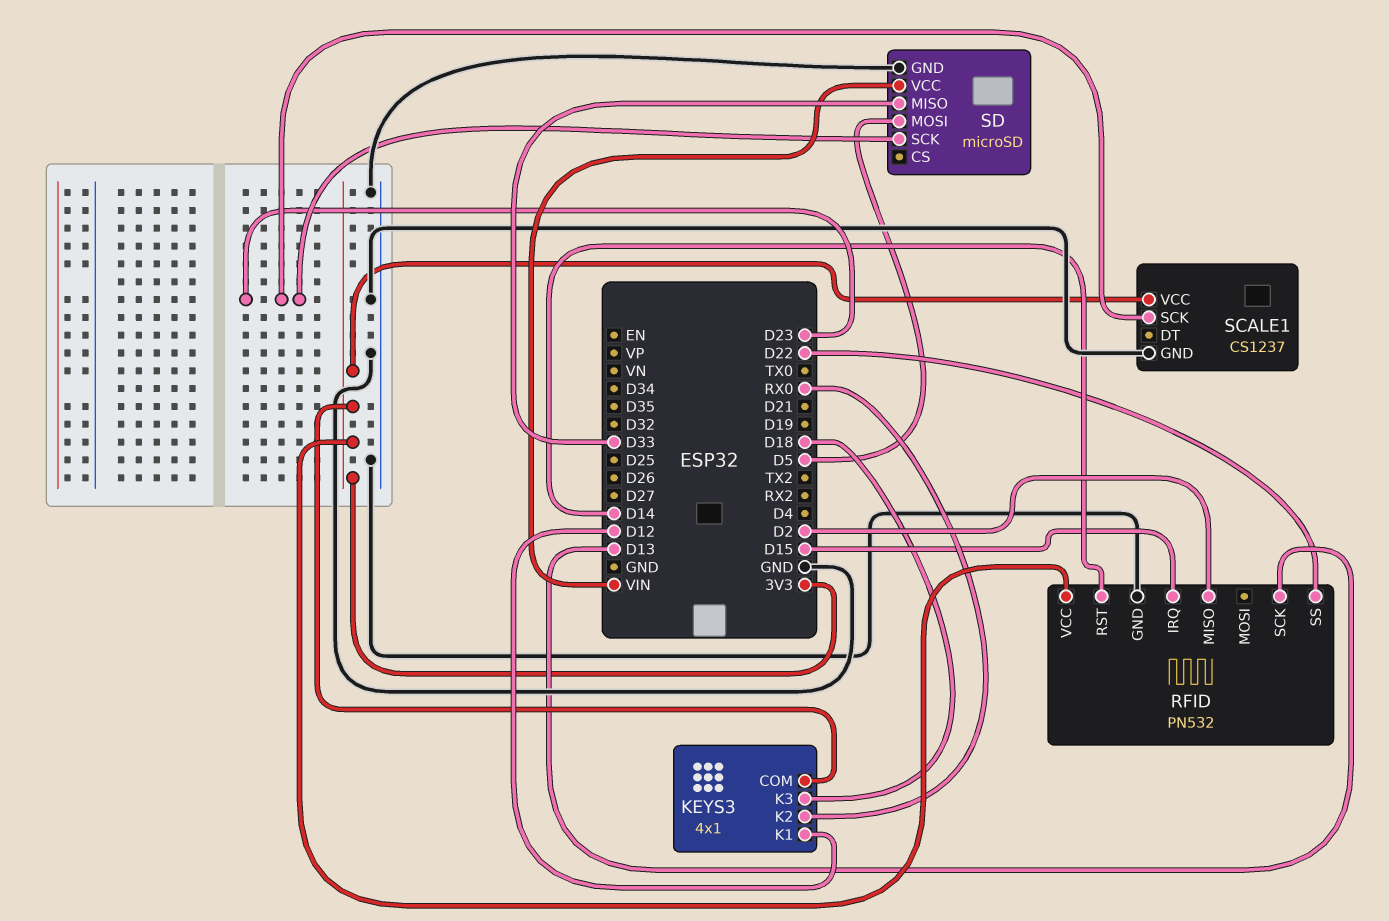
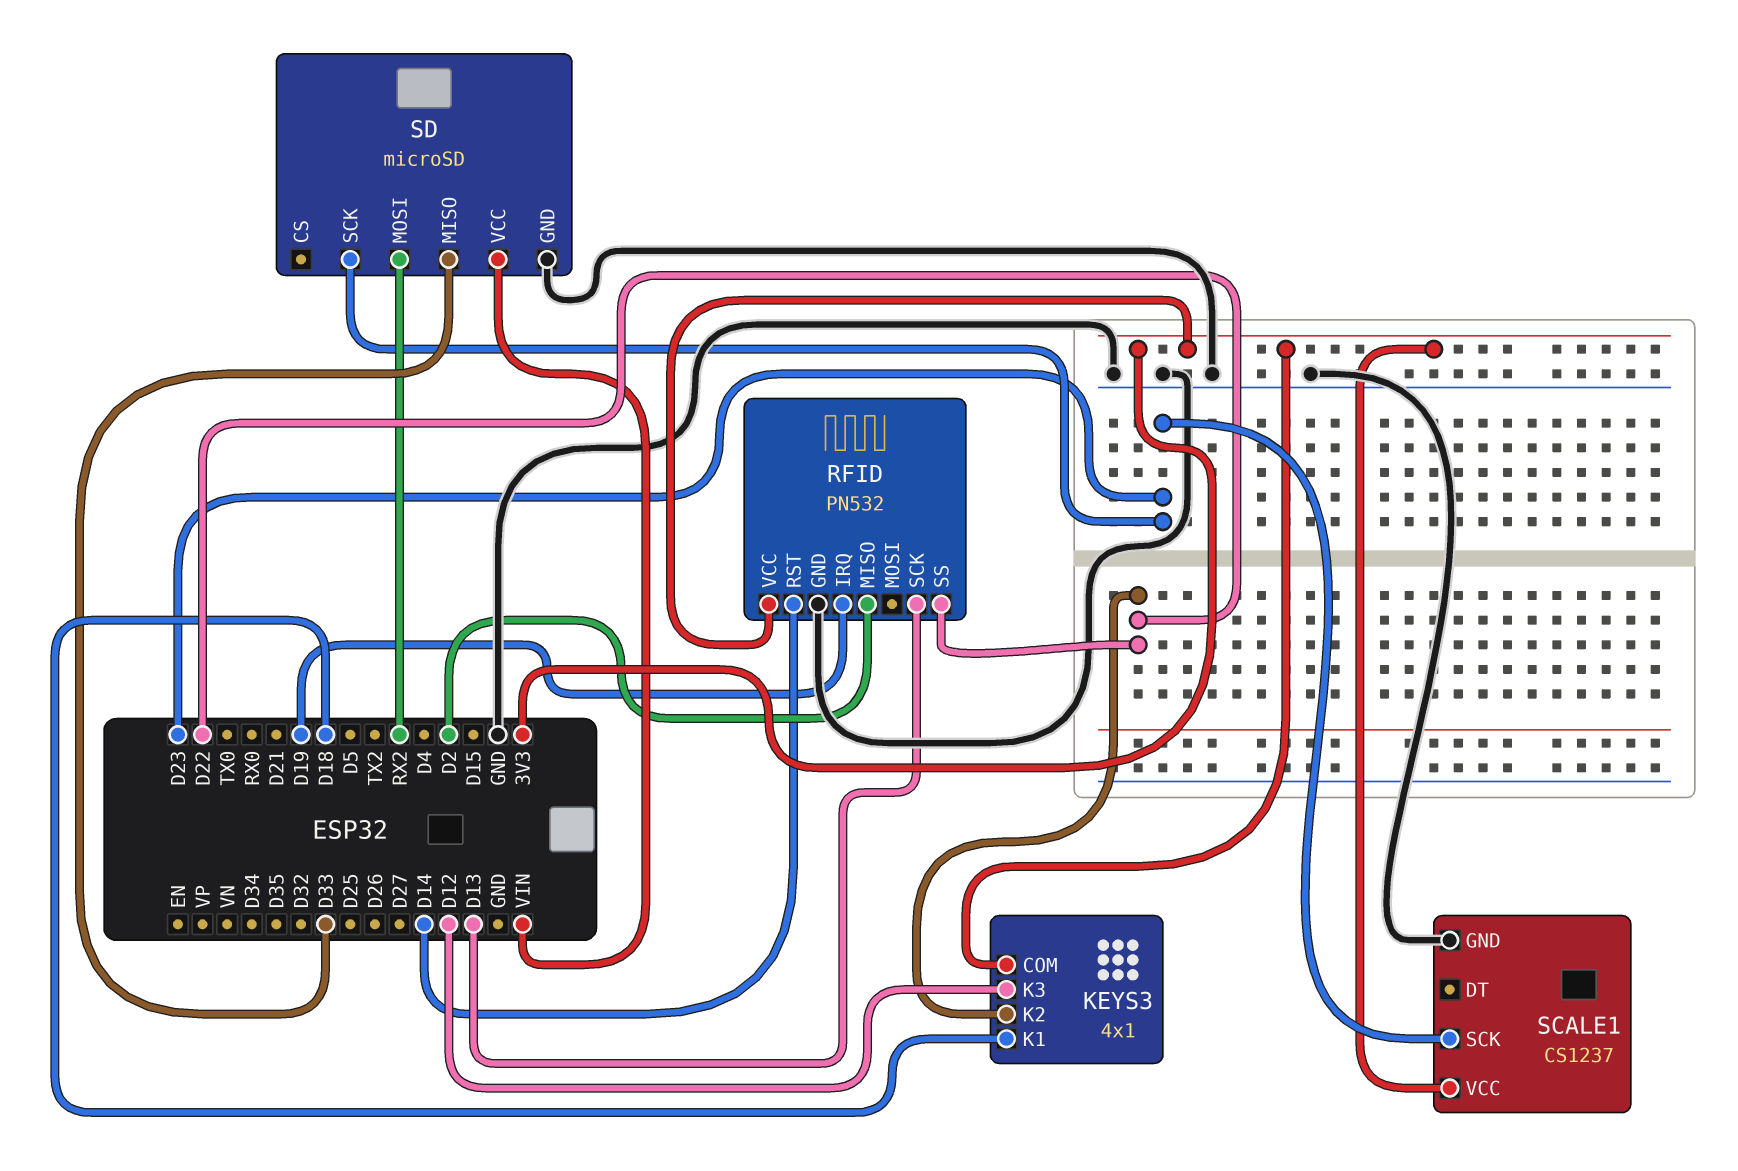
KEYS3 pin K1: D12 -> D18
KEYS3 pin K2: RX0 -> D22
KEYS3 pin K3: D18 -> D12
RFID pin IRQ: D15 -> D19
SD pin MOSI: D5 -> RX2

